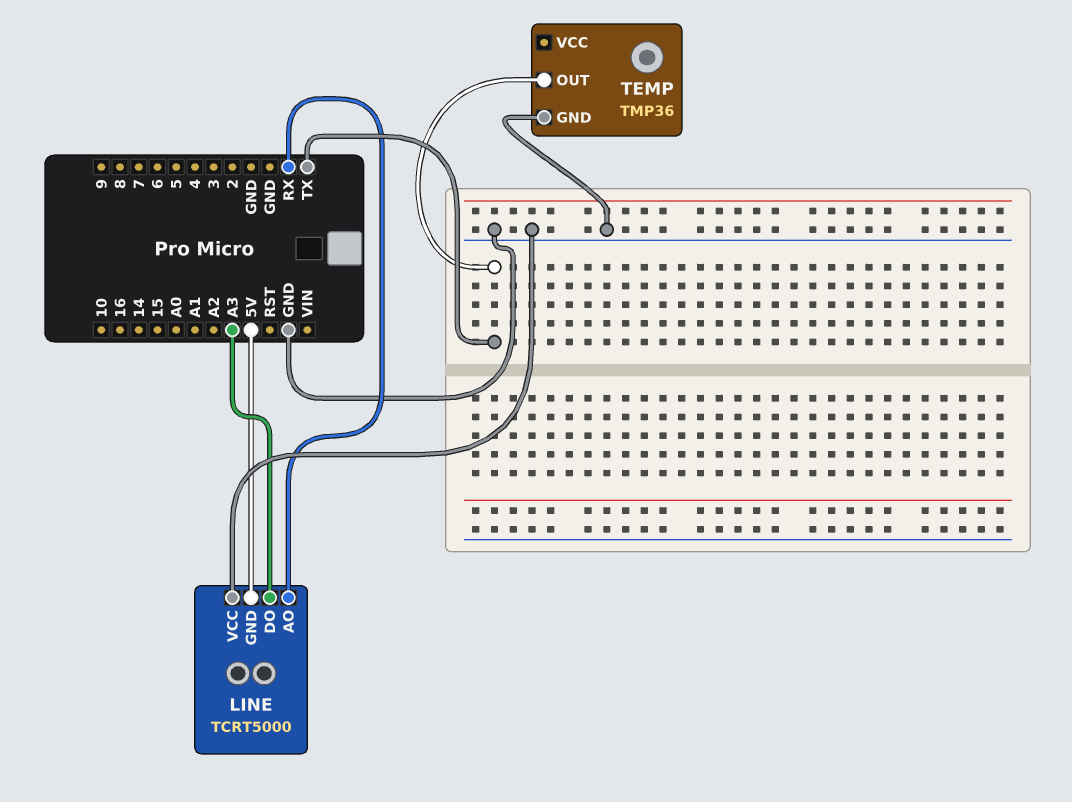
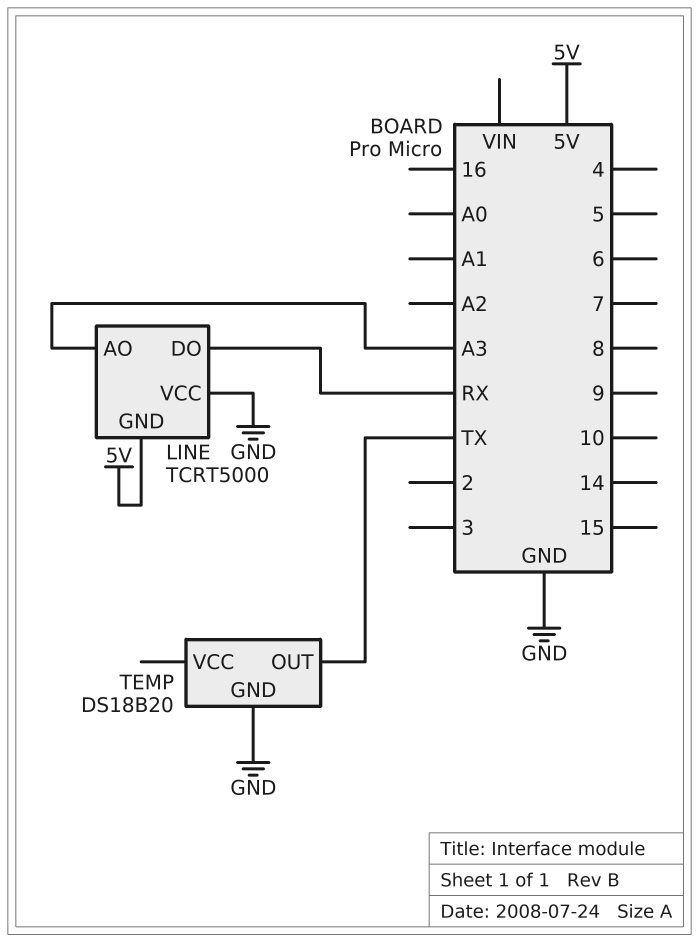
LINE pin AO: RX -> A3
LINE pin DO: A3 -> RX
TEMP: TMP36 -> DS18B20

